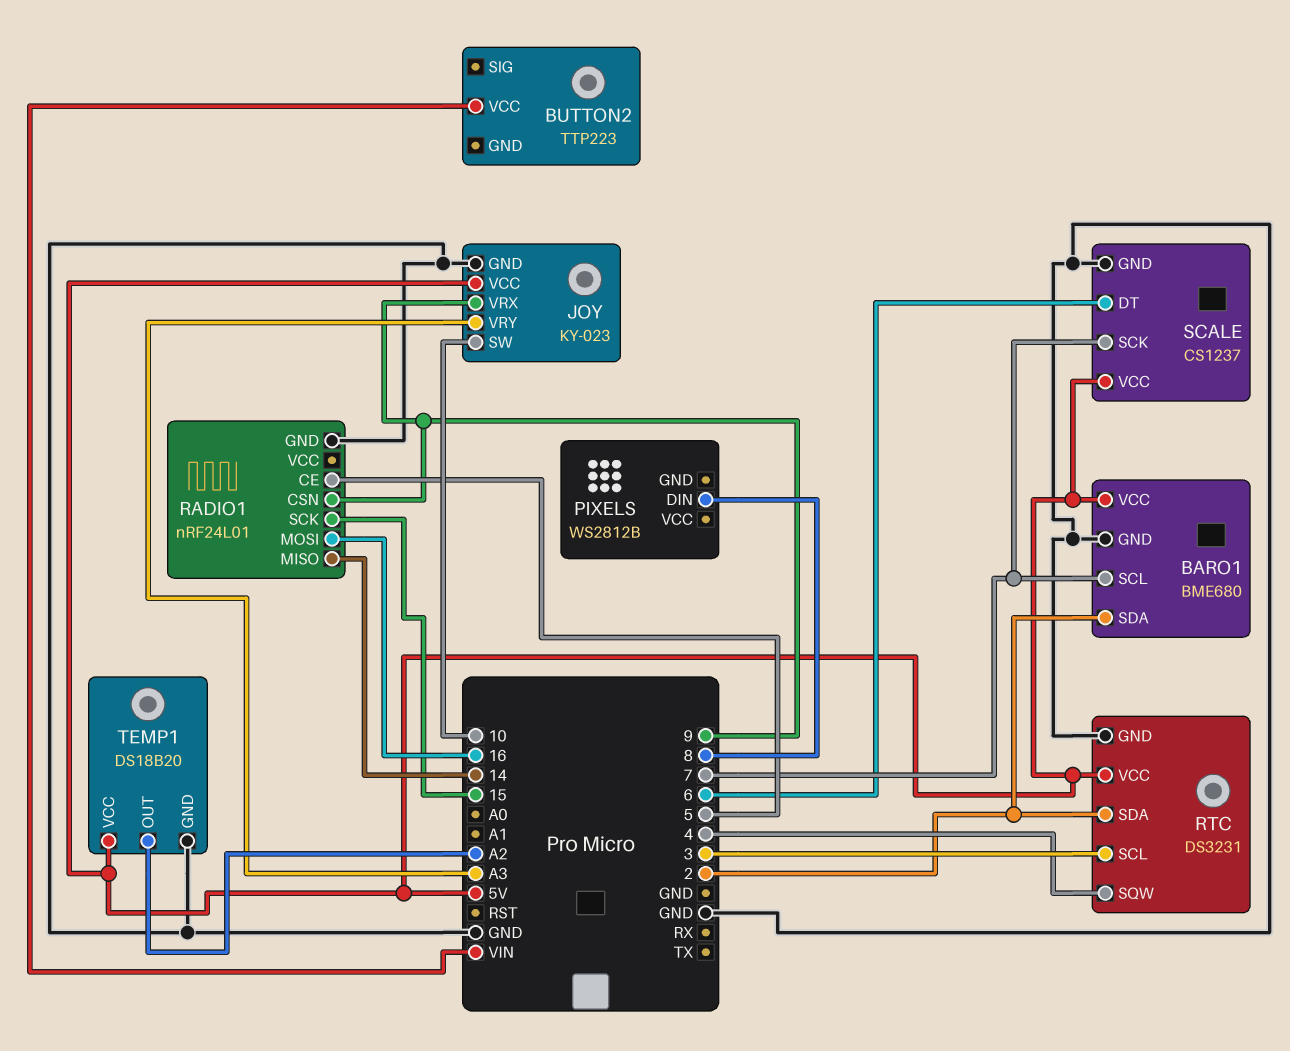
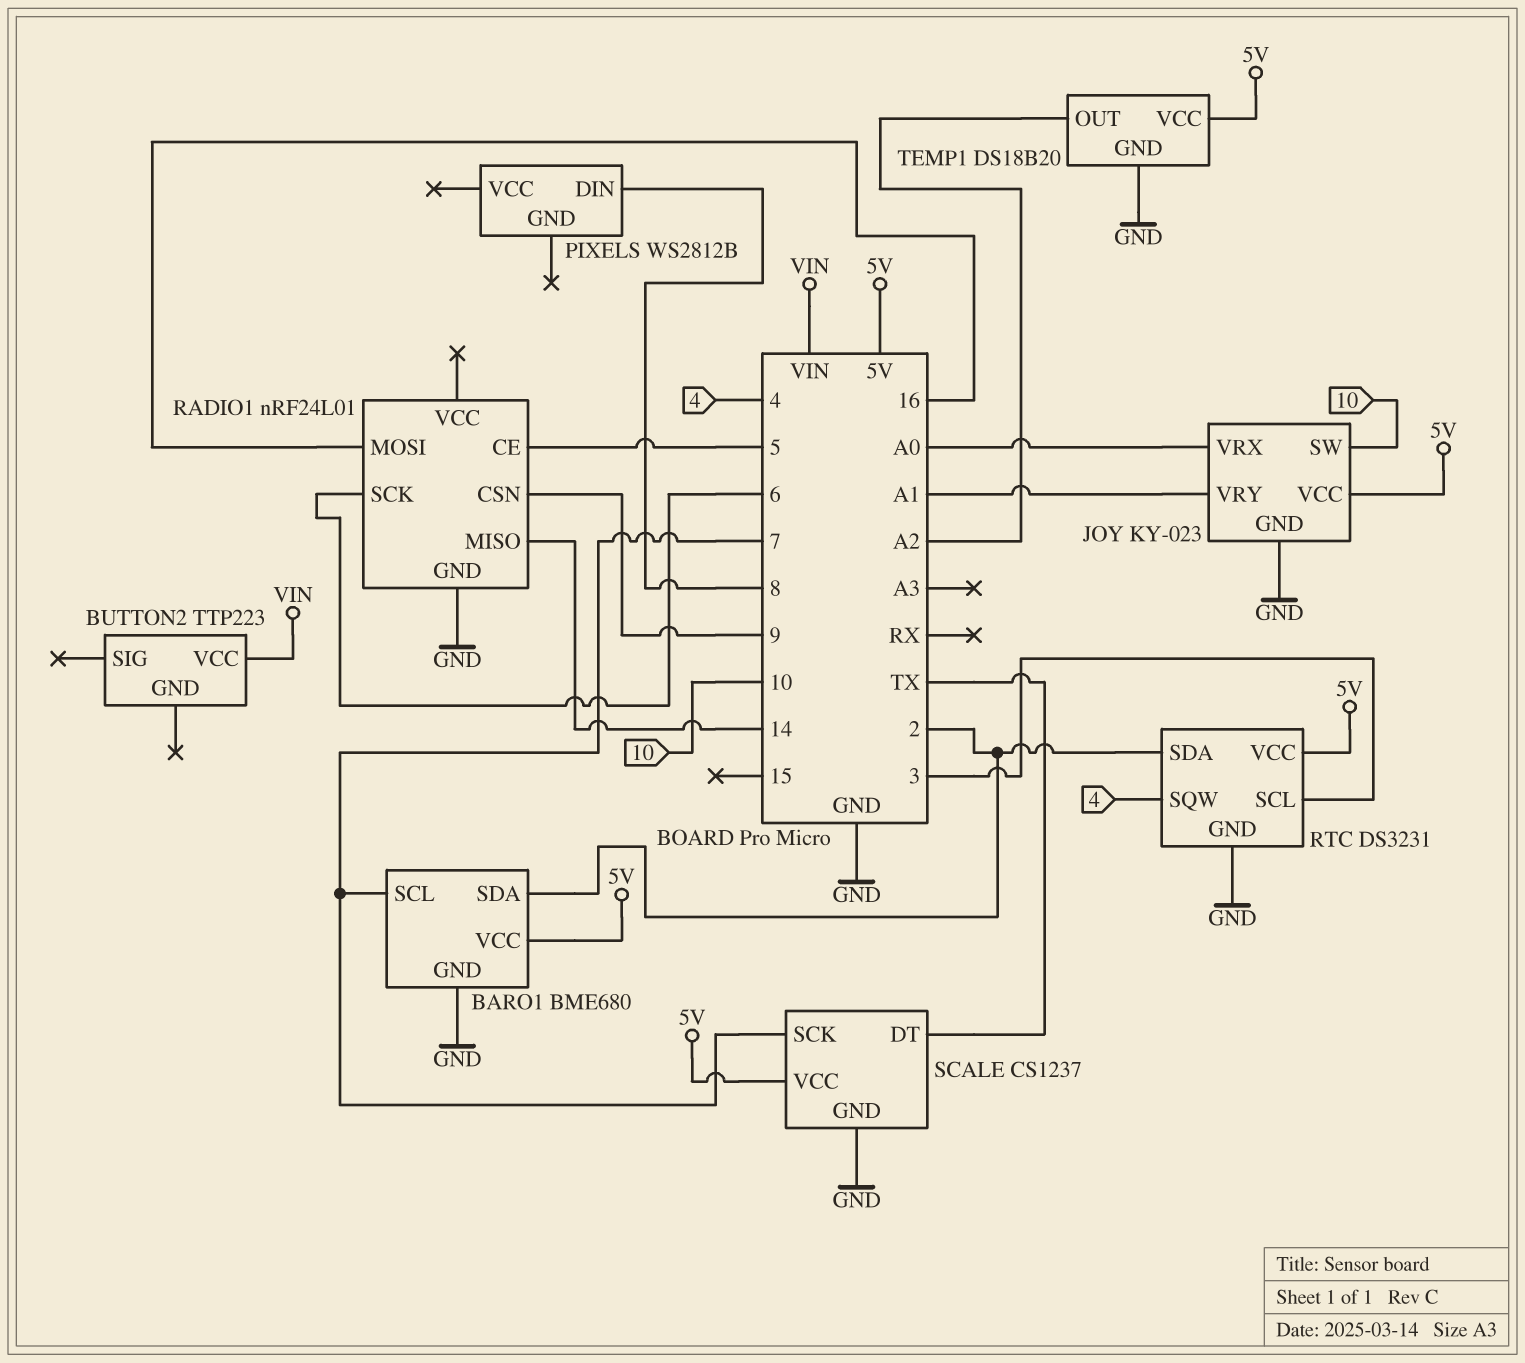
JOY pin VRX: 9 -> A0
JOY pin VRY: A3 -> A1
RADIO1 pin SCK: 15 -> 6
SCALE pin DT: 6 -> TX

